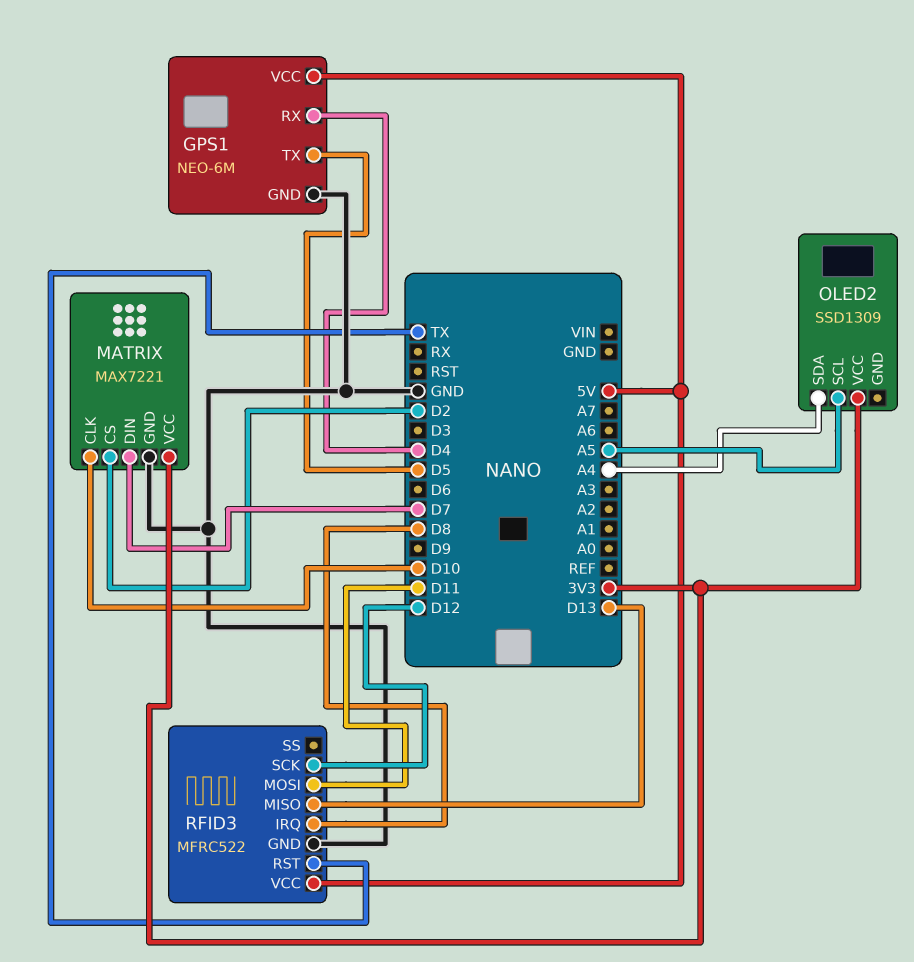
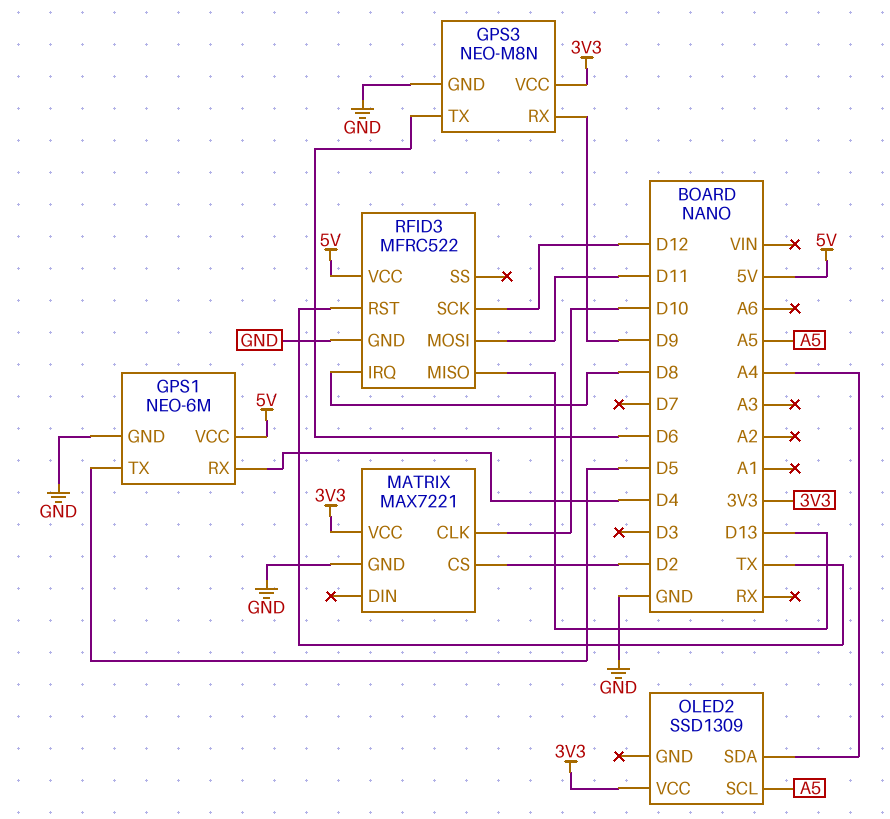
GPS3: none -> NEO-M8N
GPS3 pin GND: none -> GND
GPS3 pin RX: none -> D9
GPS3 pin TX: none -> D6
GPS3 pin VCC: none -> 3V3
MATRIX pin DIN: D7 -> none

